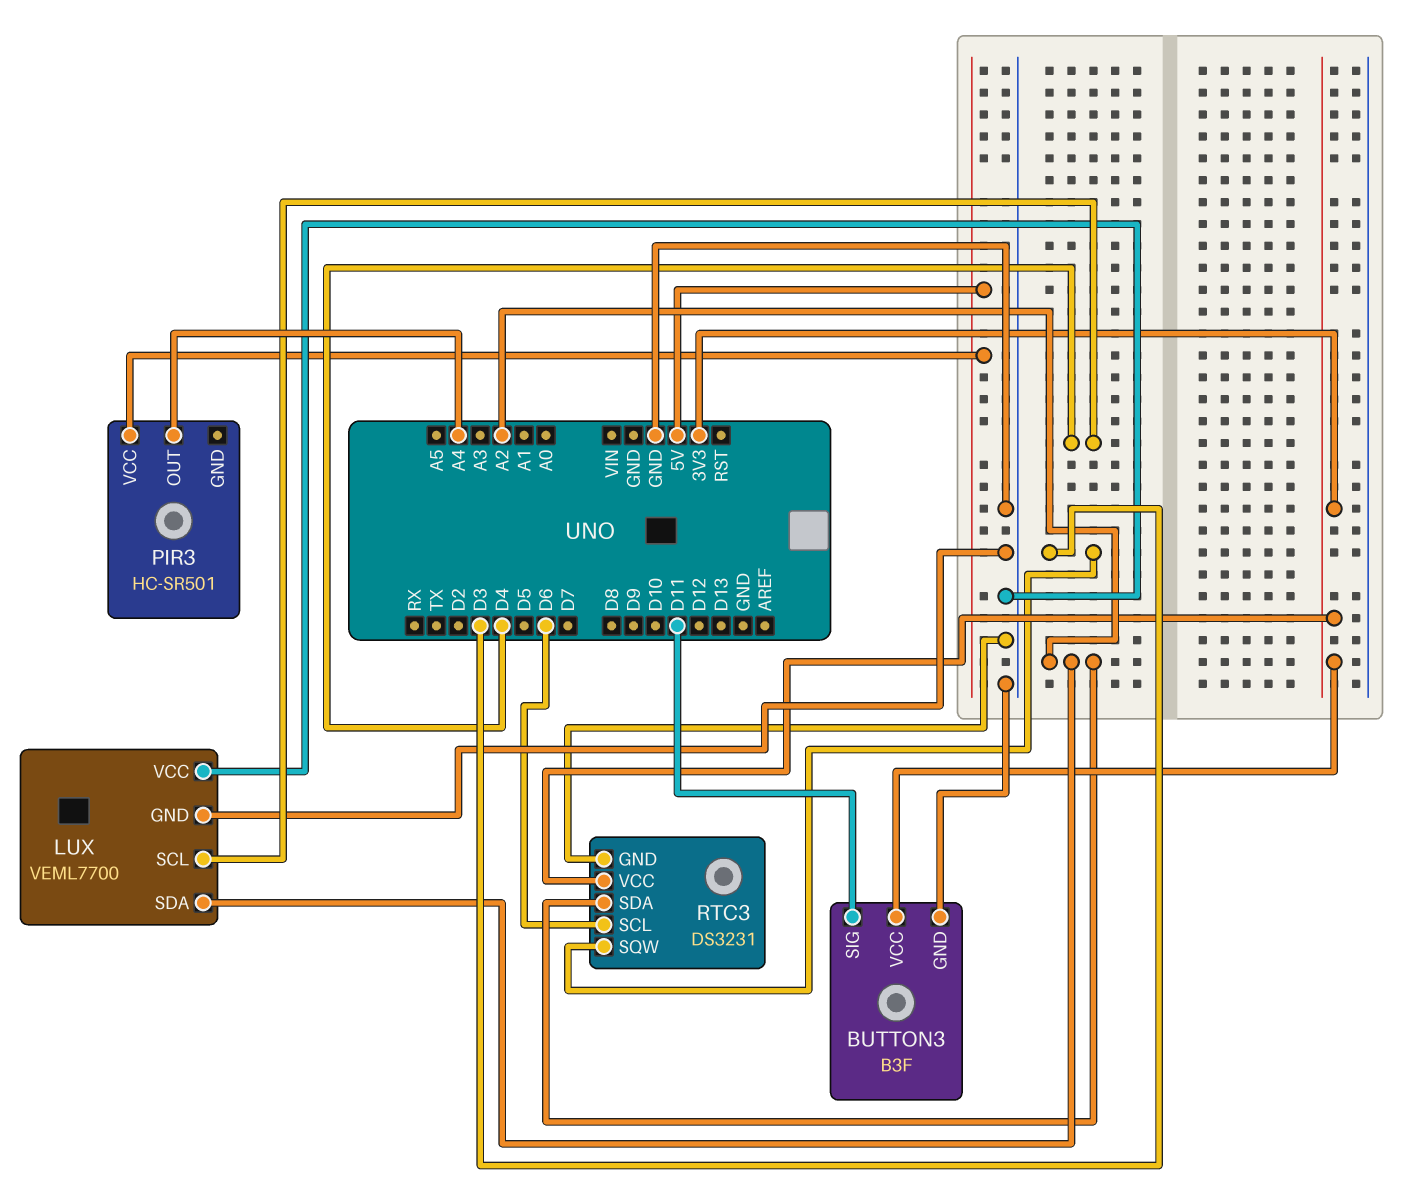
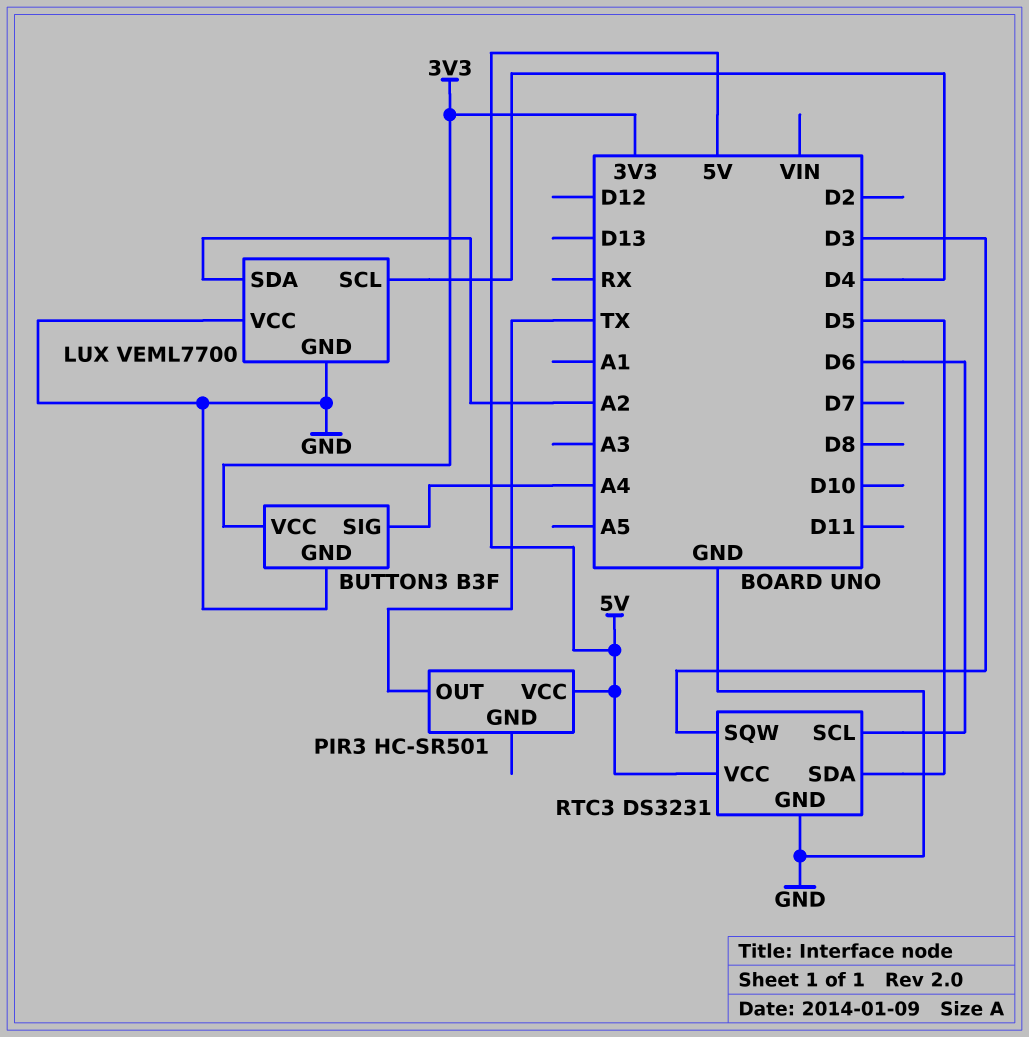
BUTTON3 pin SIG: D11 -> A4
PIR3 pin OUT: A4 -> TX
RTC3 pin SDA: A2 -> D5
RTC3 pin VCC: 3V3 -> 5V

